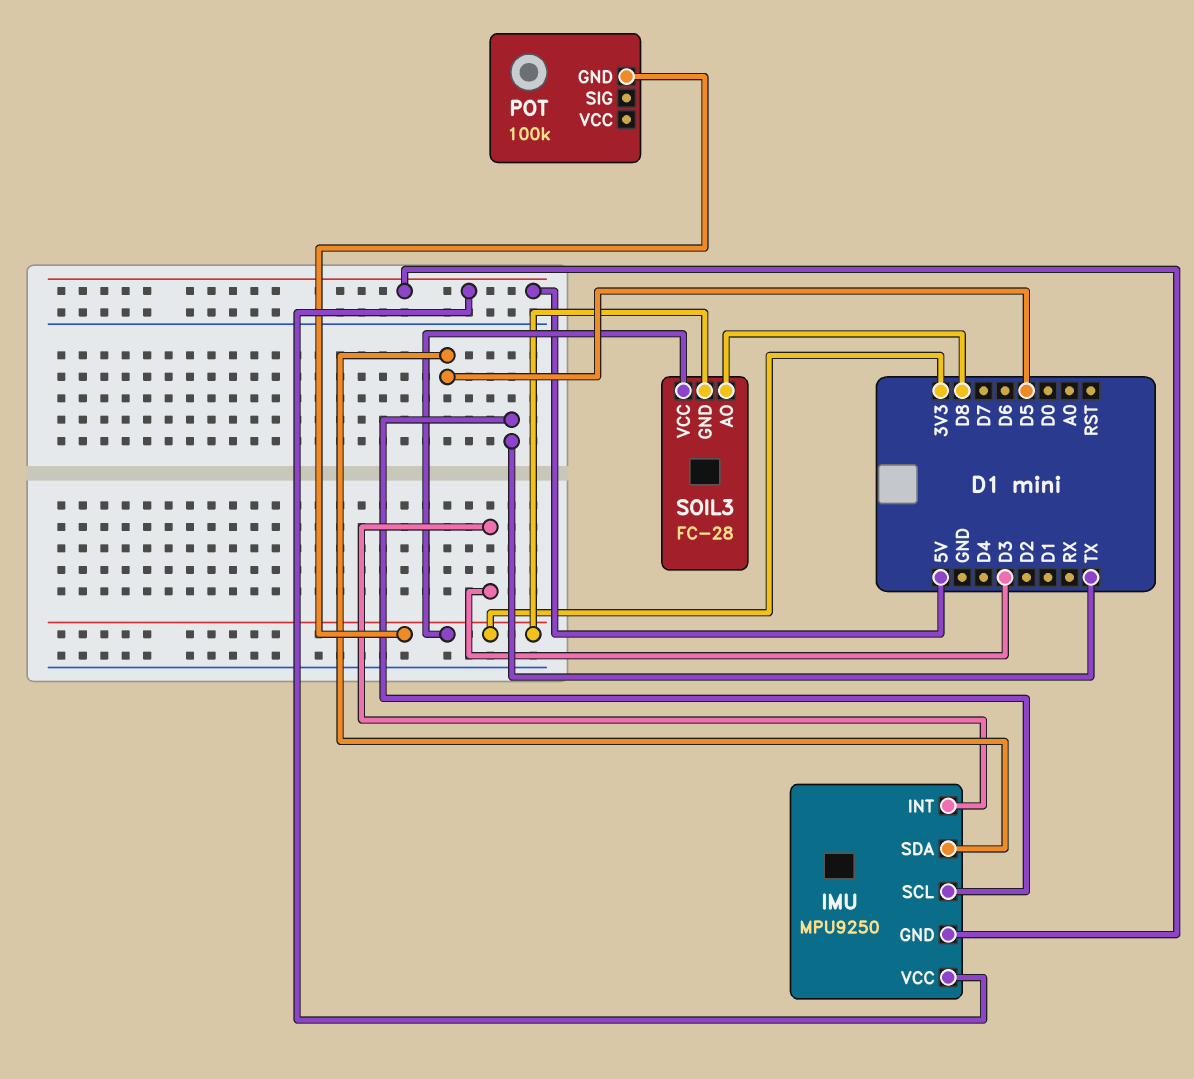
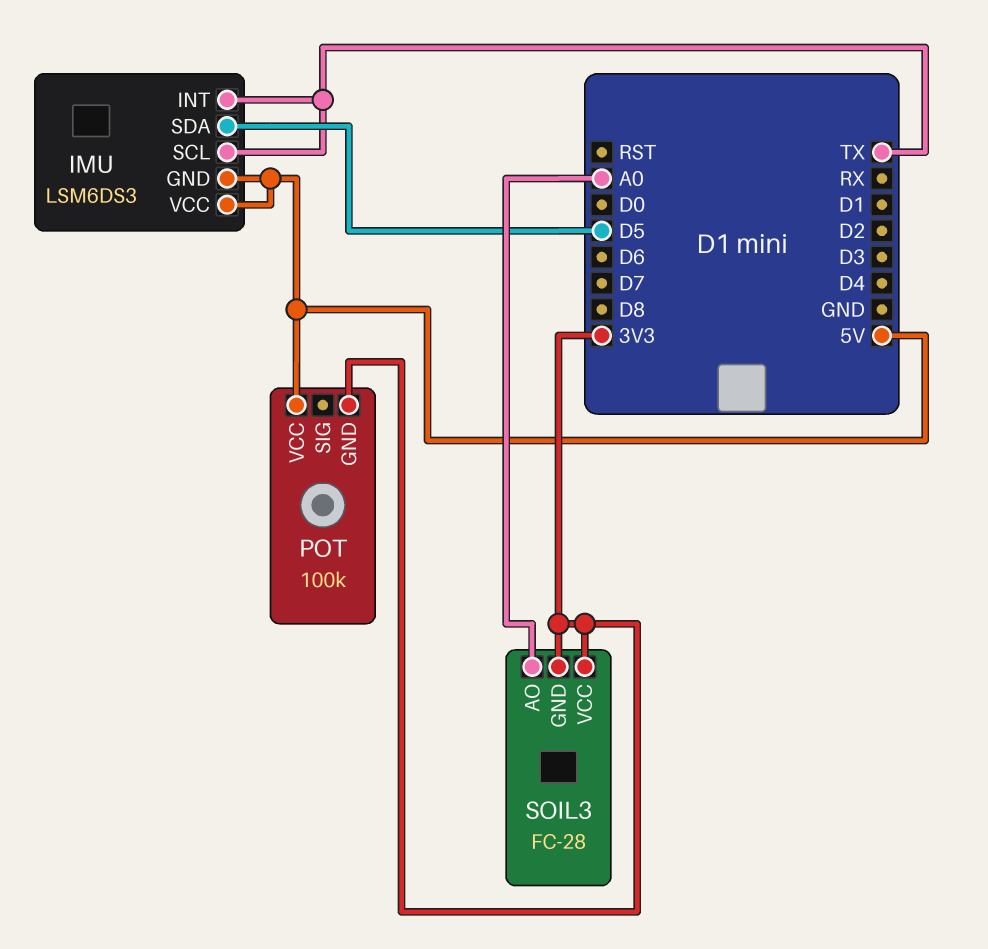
IMU: MPU9250 -> LSM6DS3
IMU pin INT: D3 -> TX
POT pin VCC: none -> 5V
SOIL3 pin AO: D8 -> A0

